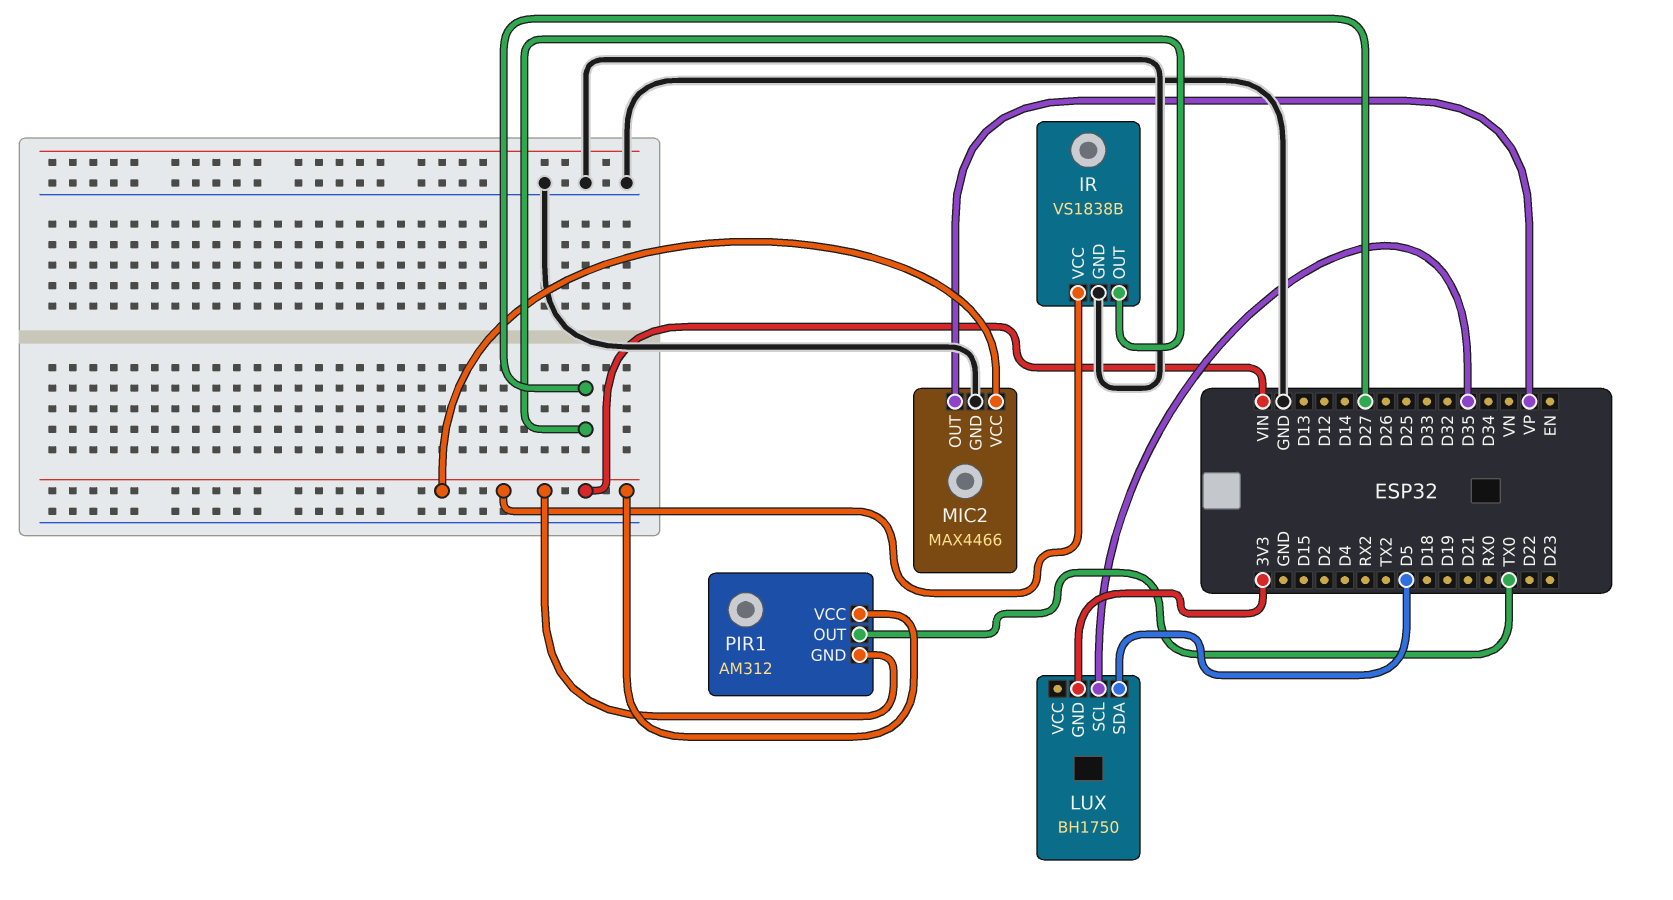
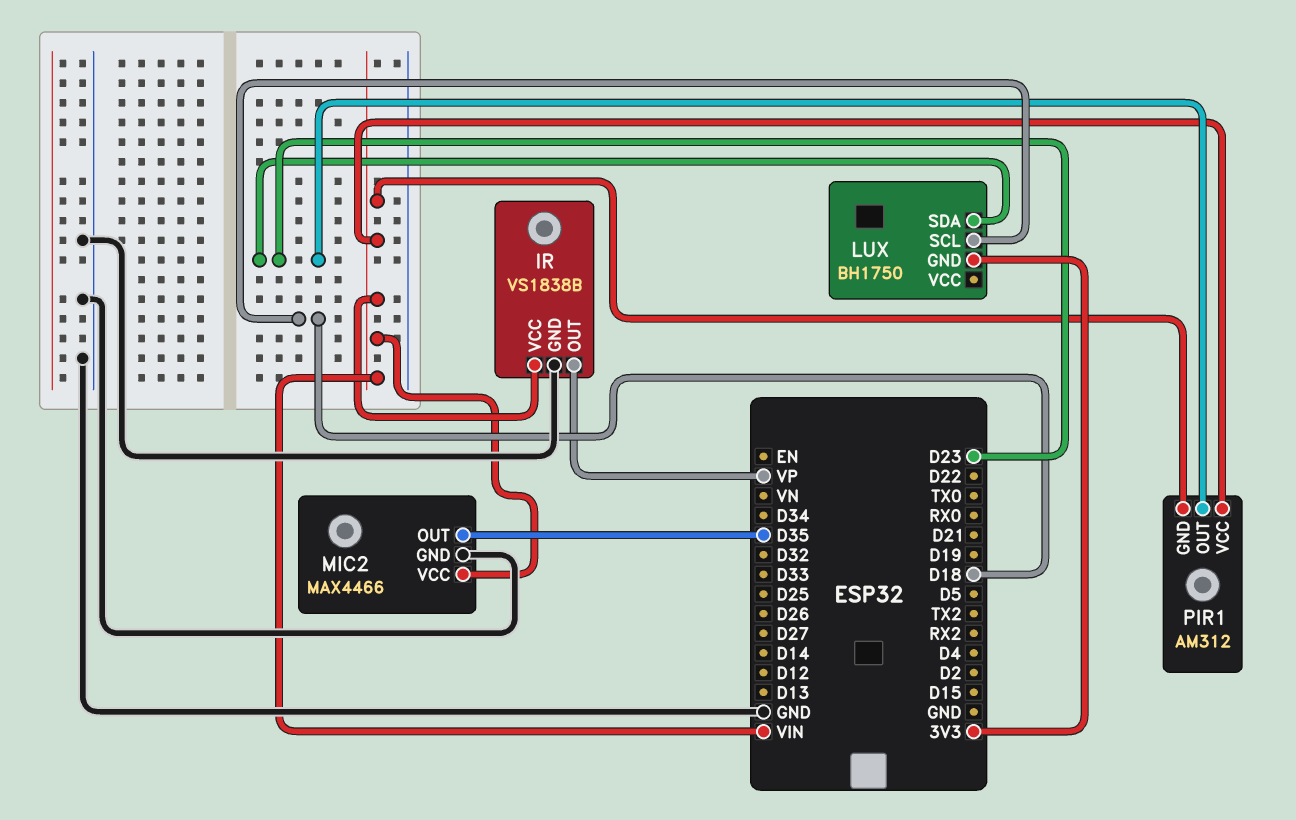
IR pin OUT: D27 -> VP
LUX pin SCL: D35 -> D18
LUX pin SDA: D5 -> D23
MIC2 pin OUT: VP -> D35
PIR1 pin OUT: TX0 -> D23

